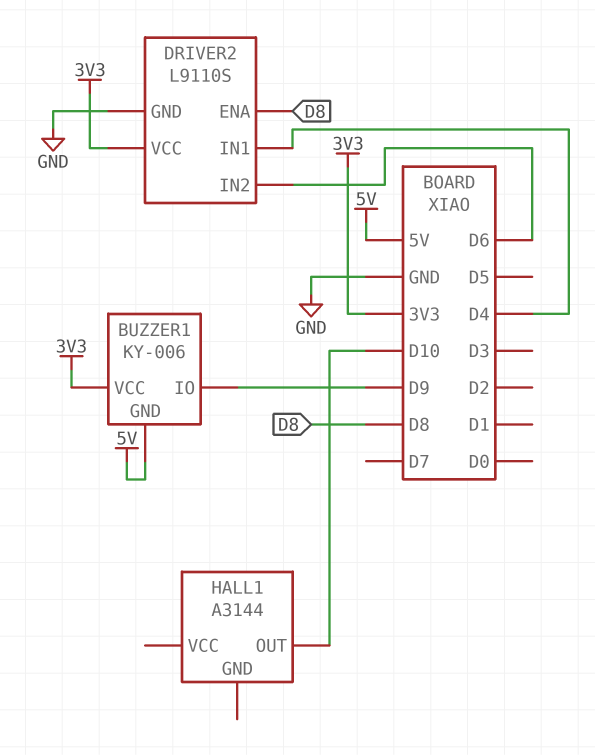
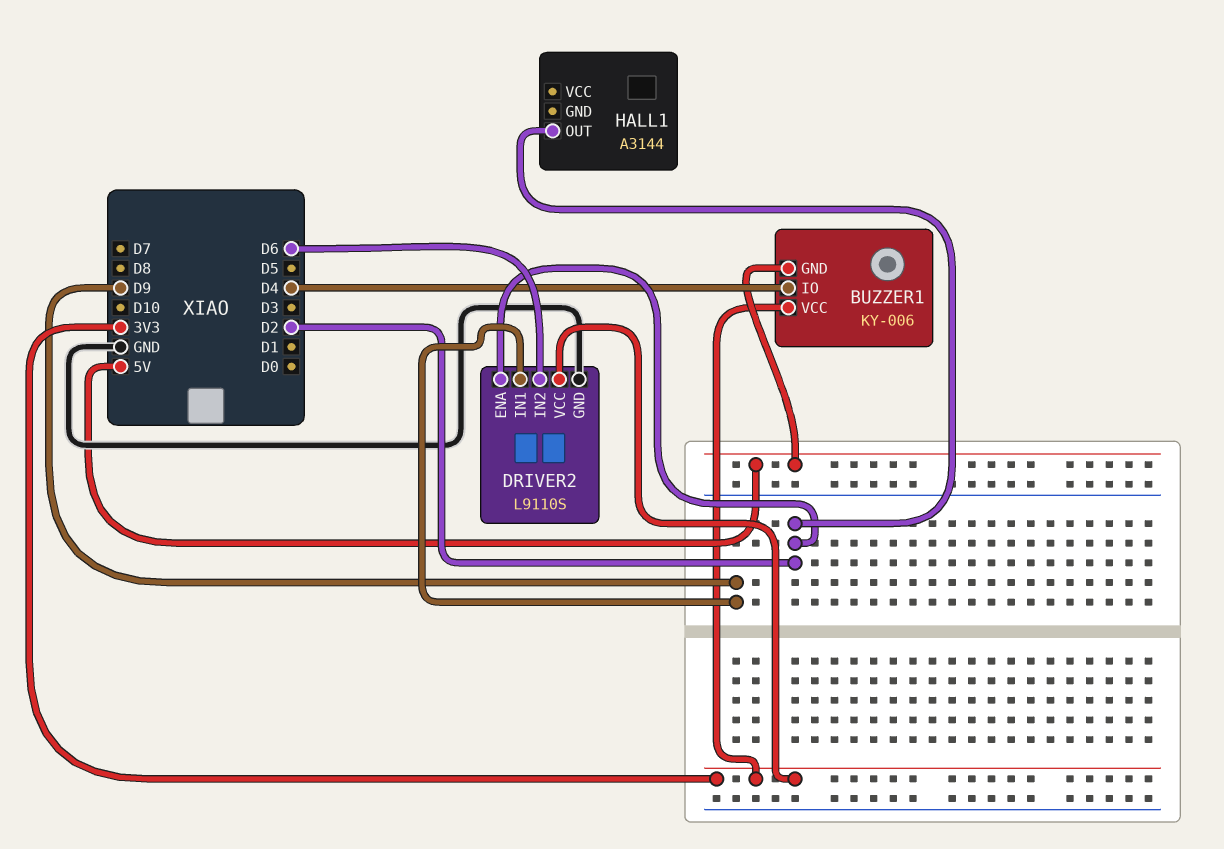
BUZZER1 pin IO: D9 -> D4
DRIVER2 pin ENA: D8 -> D2
DRIVER2 pin IN1: D4 -> D9
HALL1 pin OUT: D10 -> D2

